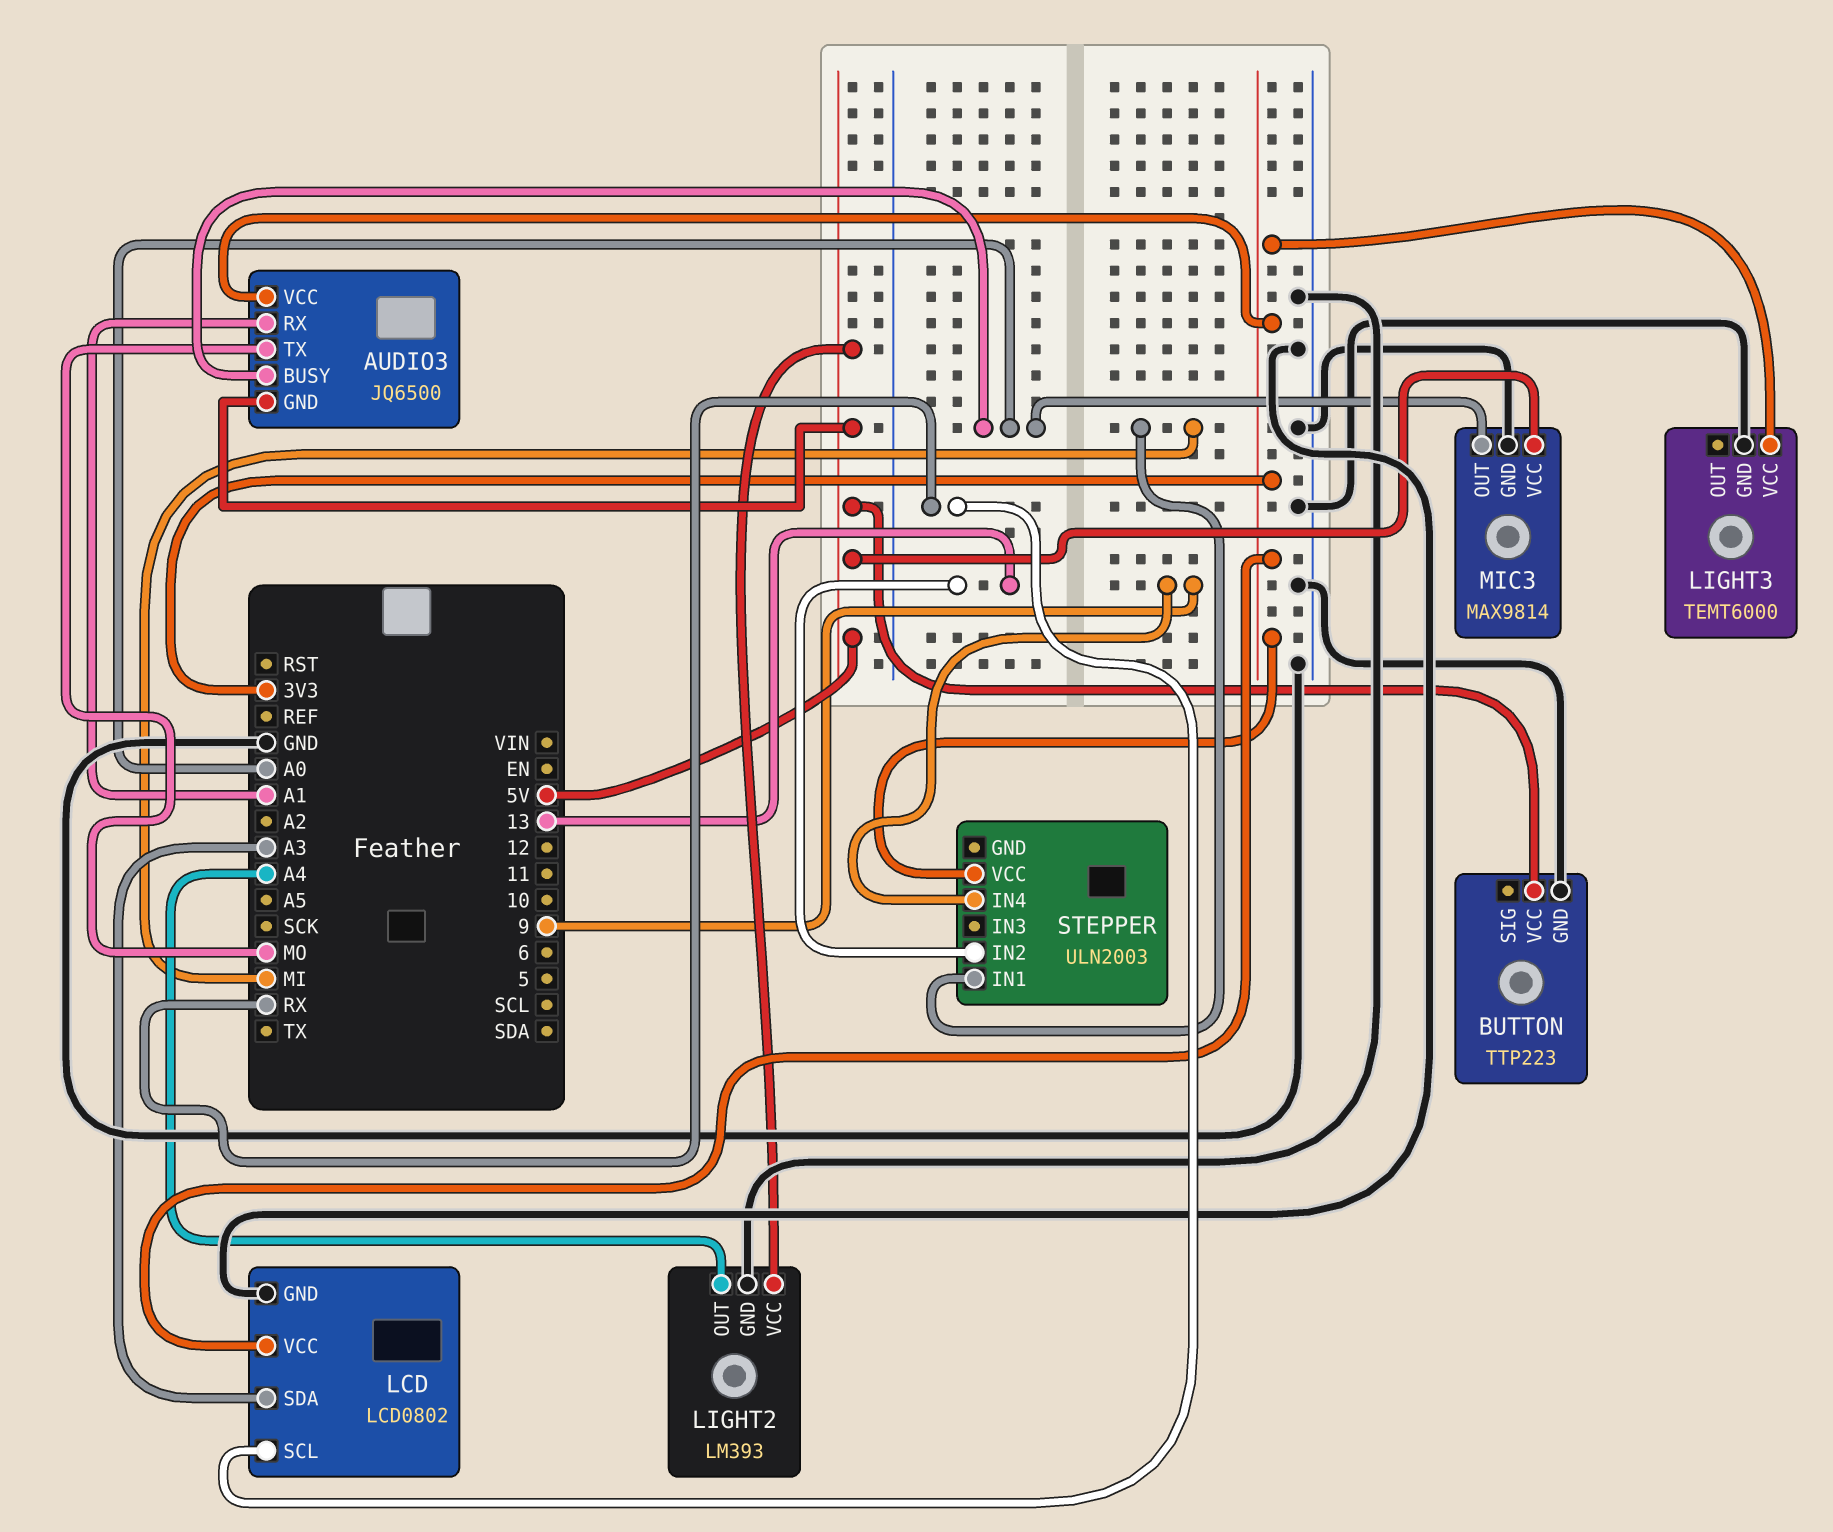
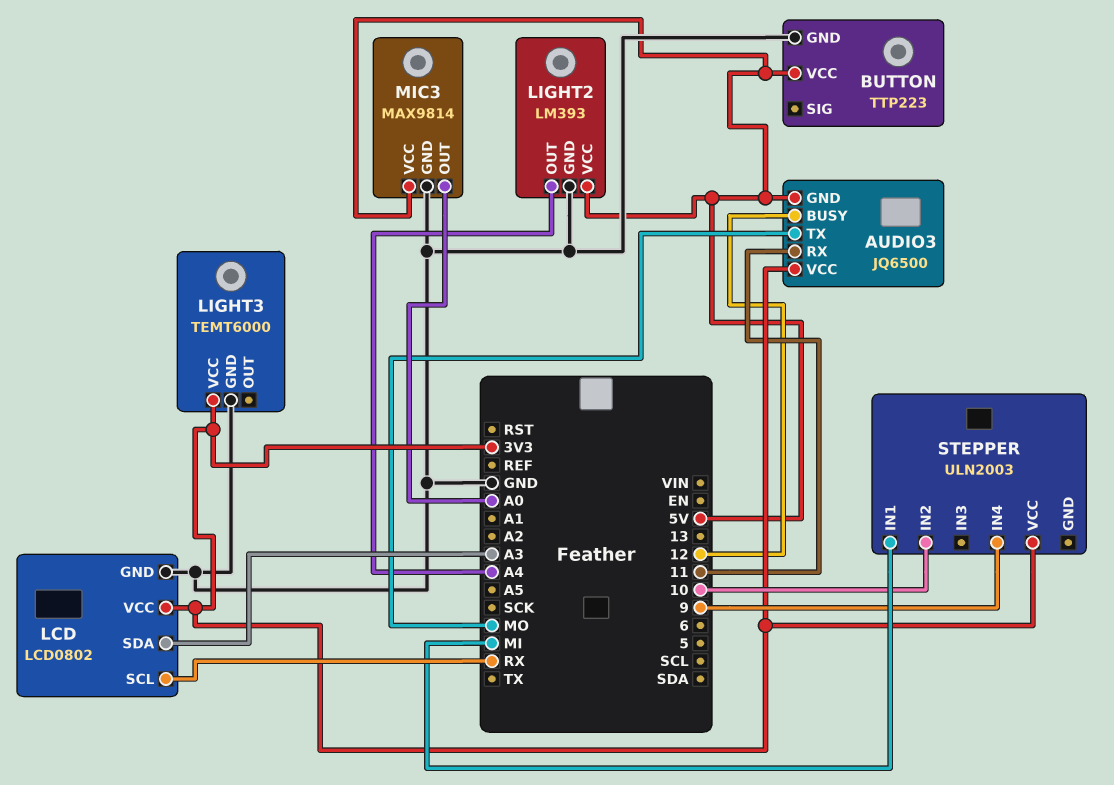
AUDIO3 pin BUSY: A0 -> 12
AUDIO3 pin RX: A1 -> 11
STEPPER pin IN2: 13 -> 10

